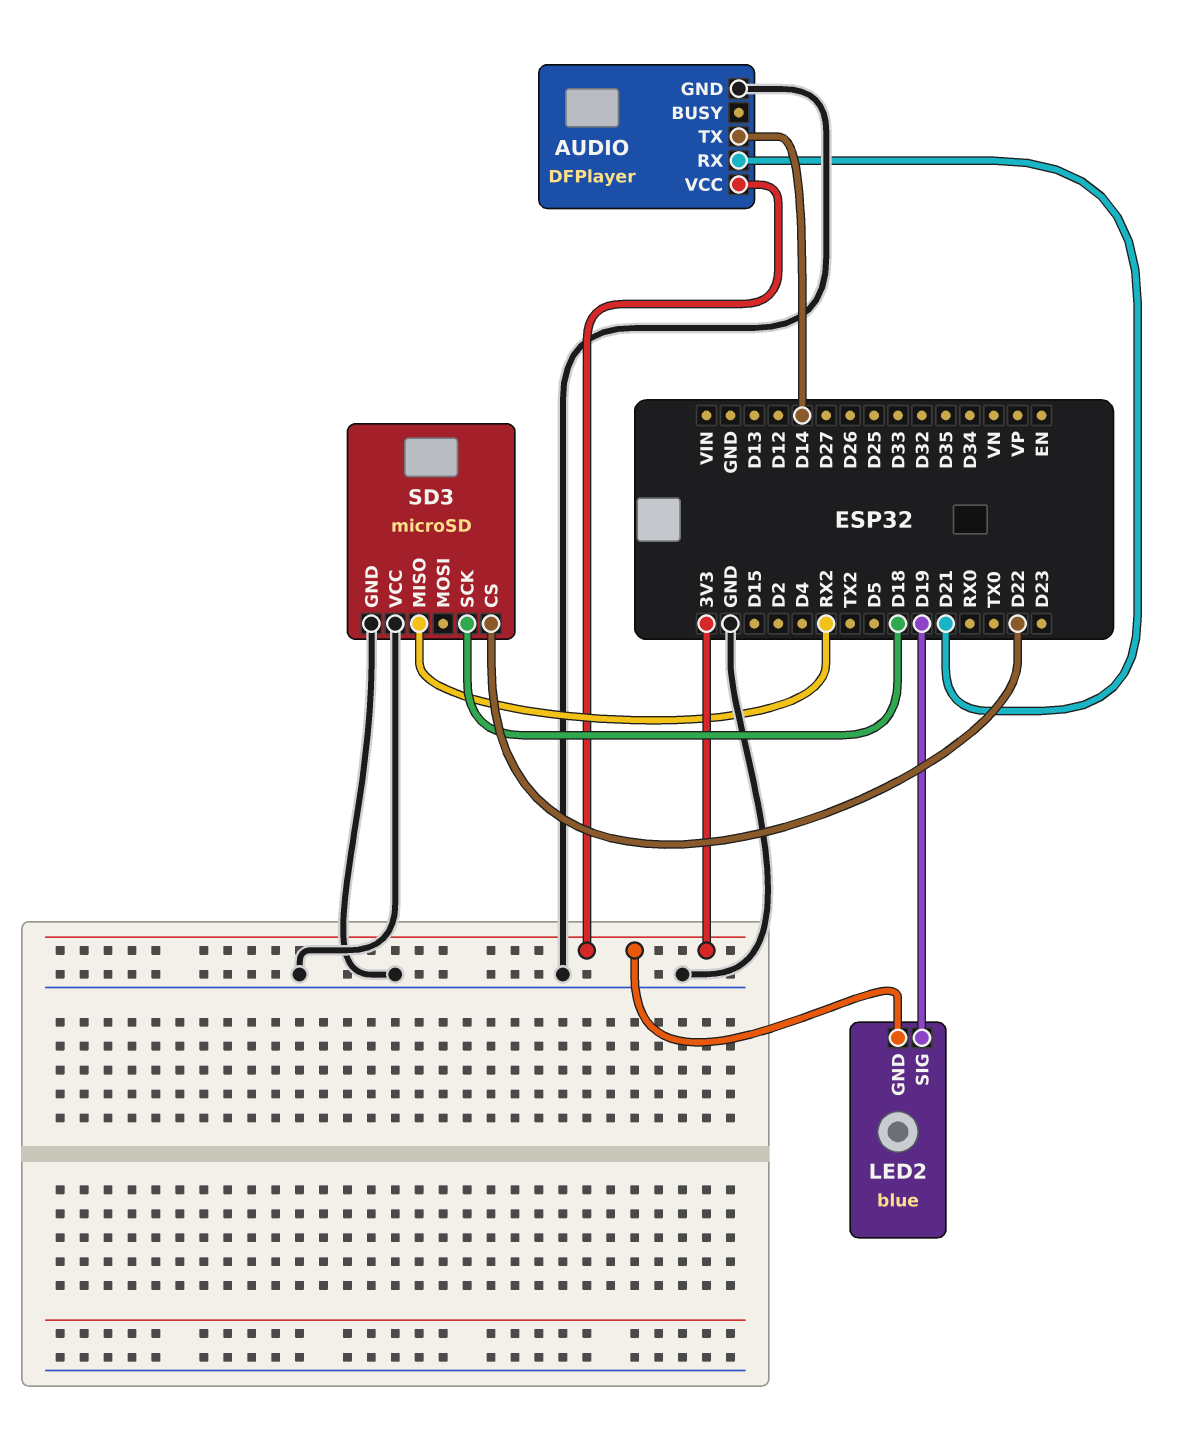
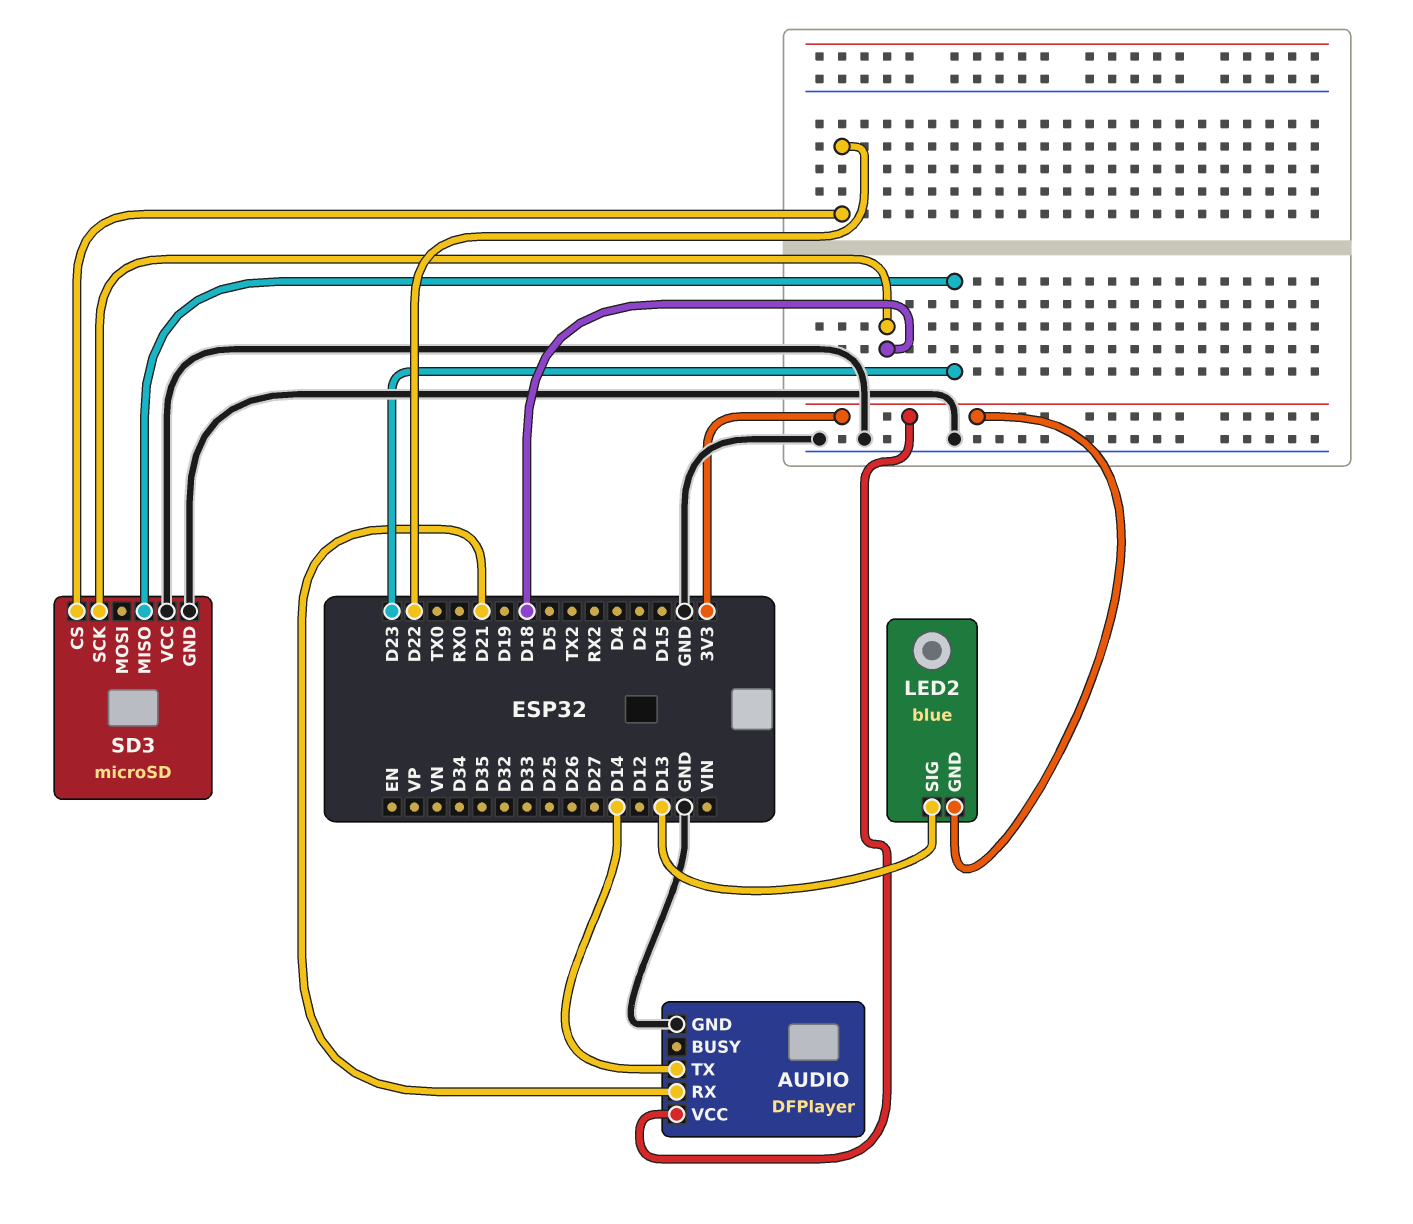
LED2 pin SIG: D19 -> D13
SD3 pin MISO: RX2 -> D23

